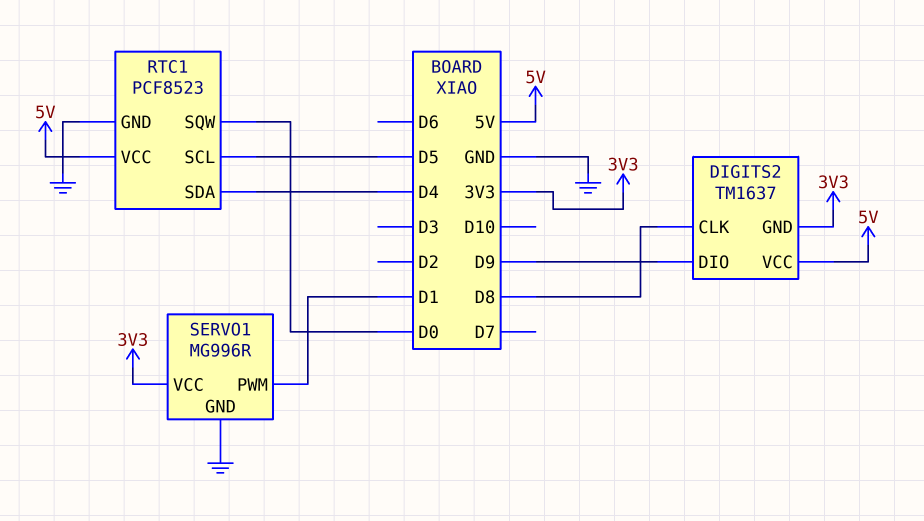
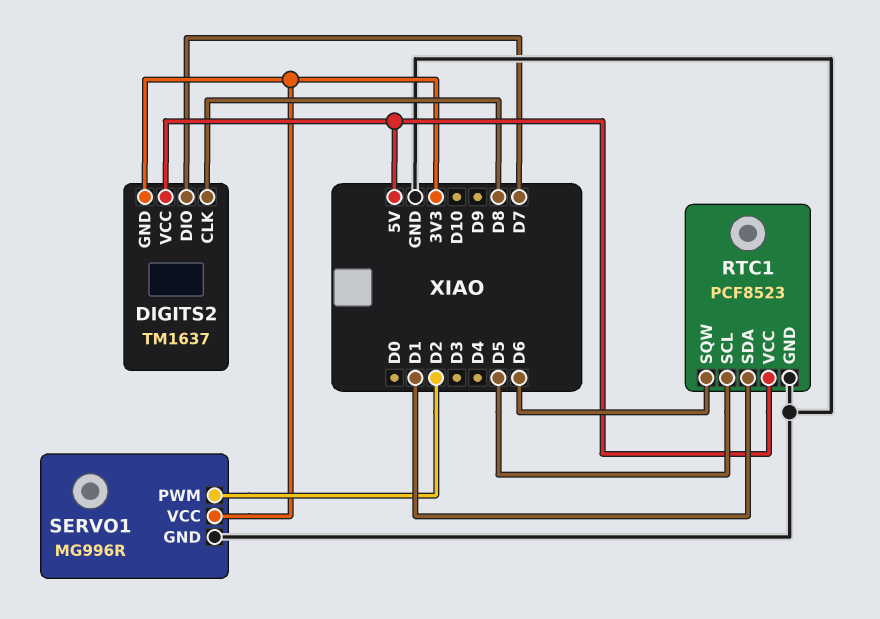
DIGITS2 pin DIO: D9 -> D7
RTC1 pin SDA: D4 -> D1
RTC1 pin SQW: D0 -> D6
SERVO1 pin PWM: D1 -> D2

